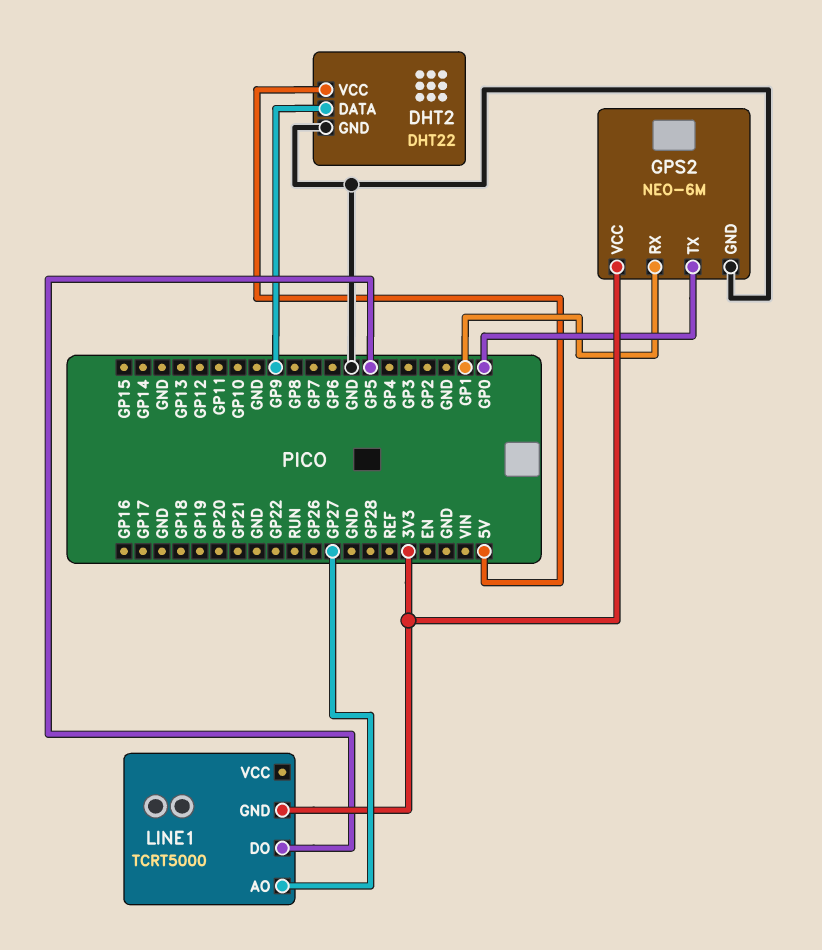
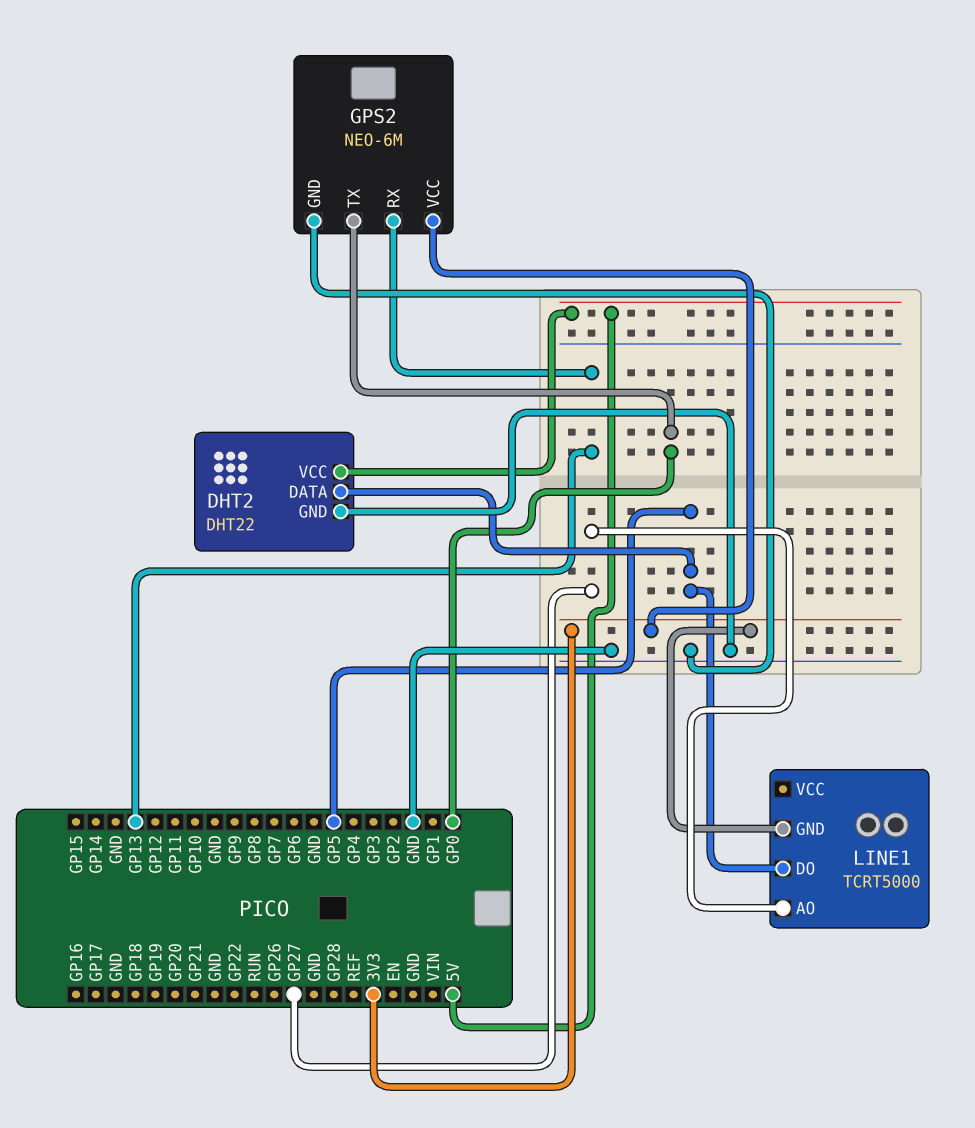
DHT2 pin DATA: GP9 -> GP5
GPS2 pin RX: GP1 -> GP13

